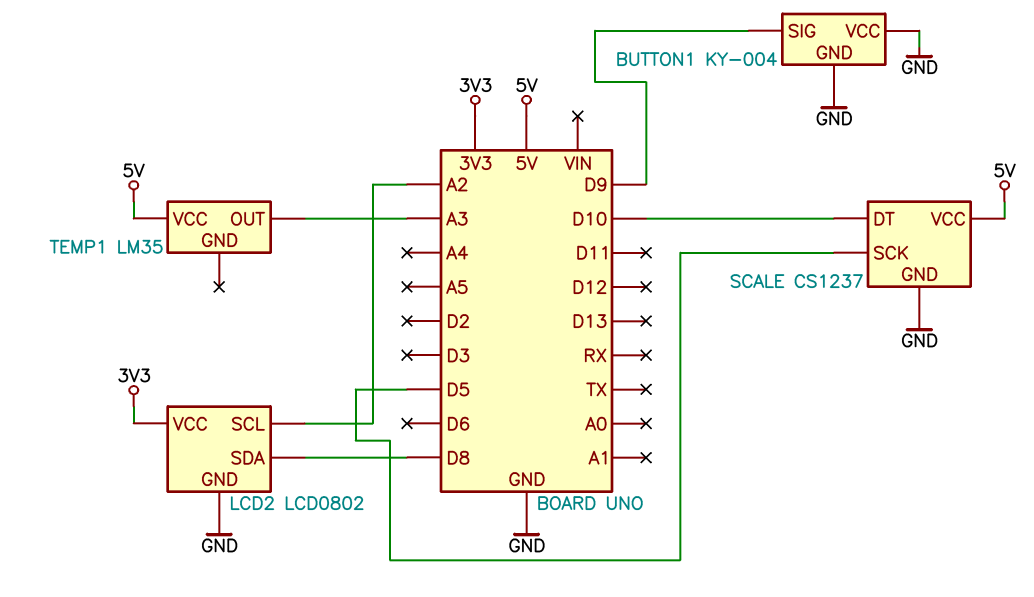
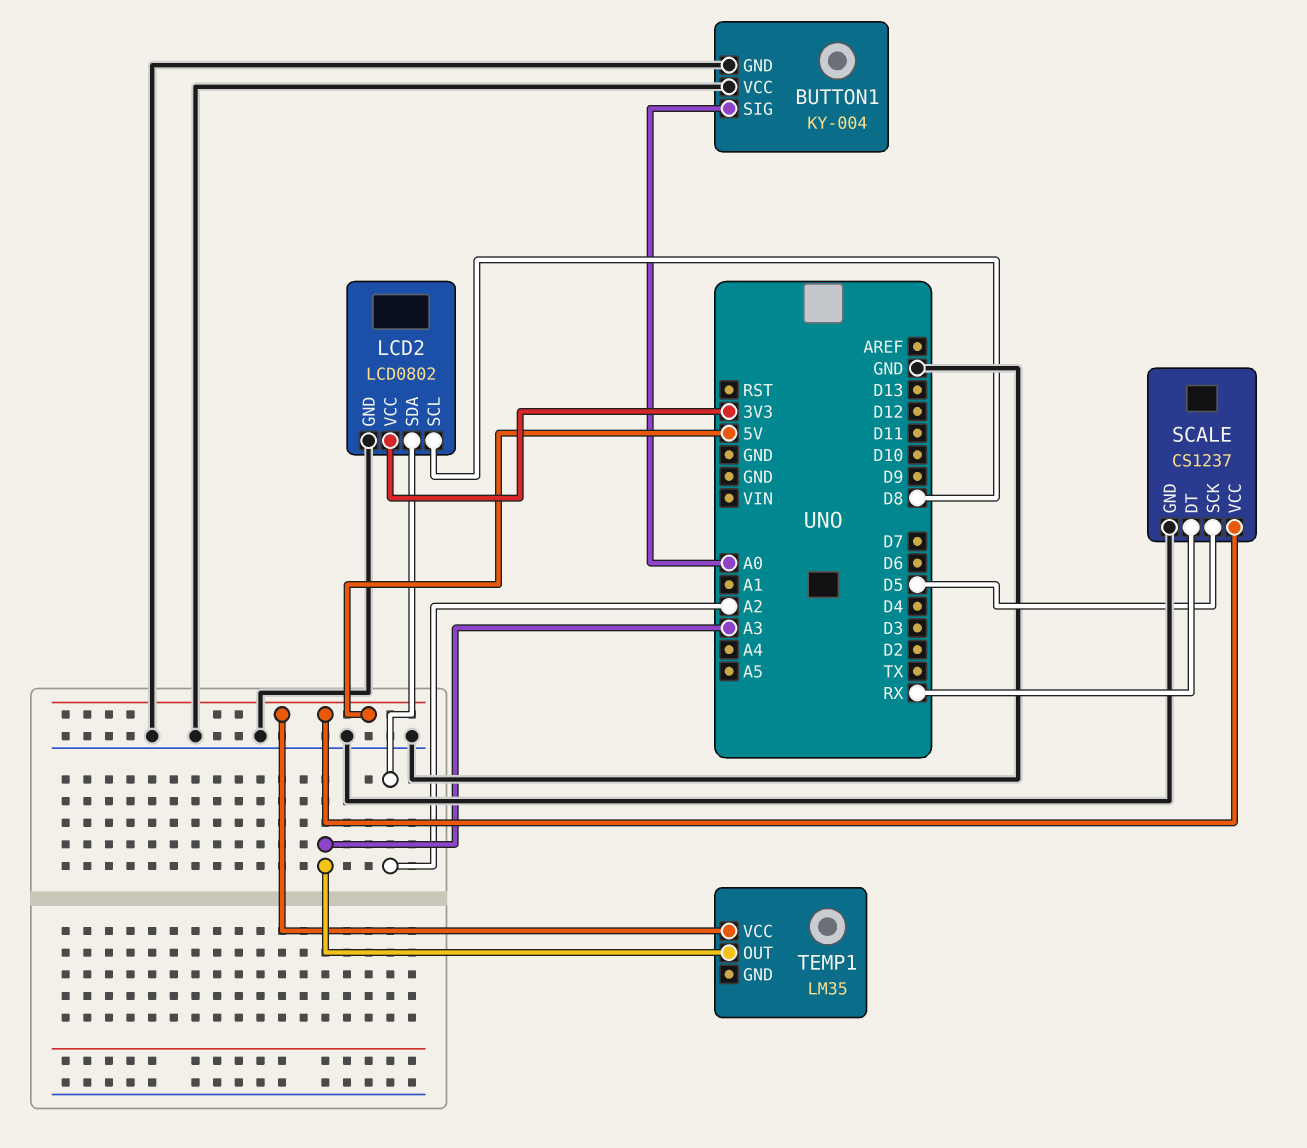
BUTTON1 pin SIG: D9 -> A0
LCD2 pin SCL: A2 -> D8
LCD2 pin SDA: D8 -> A2
SCALE pin DT: D10 -> RX

